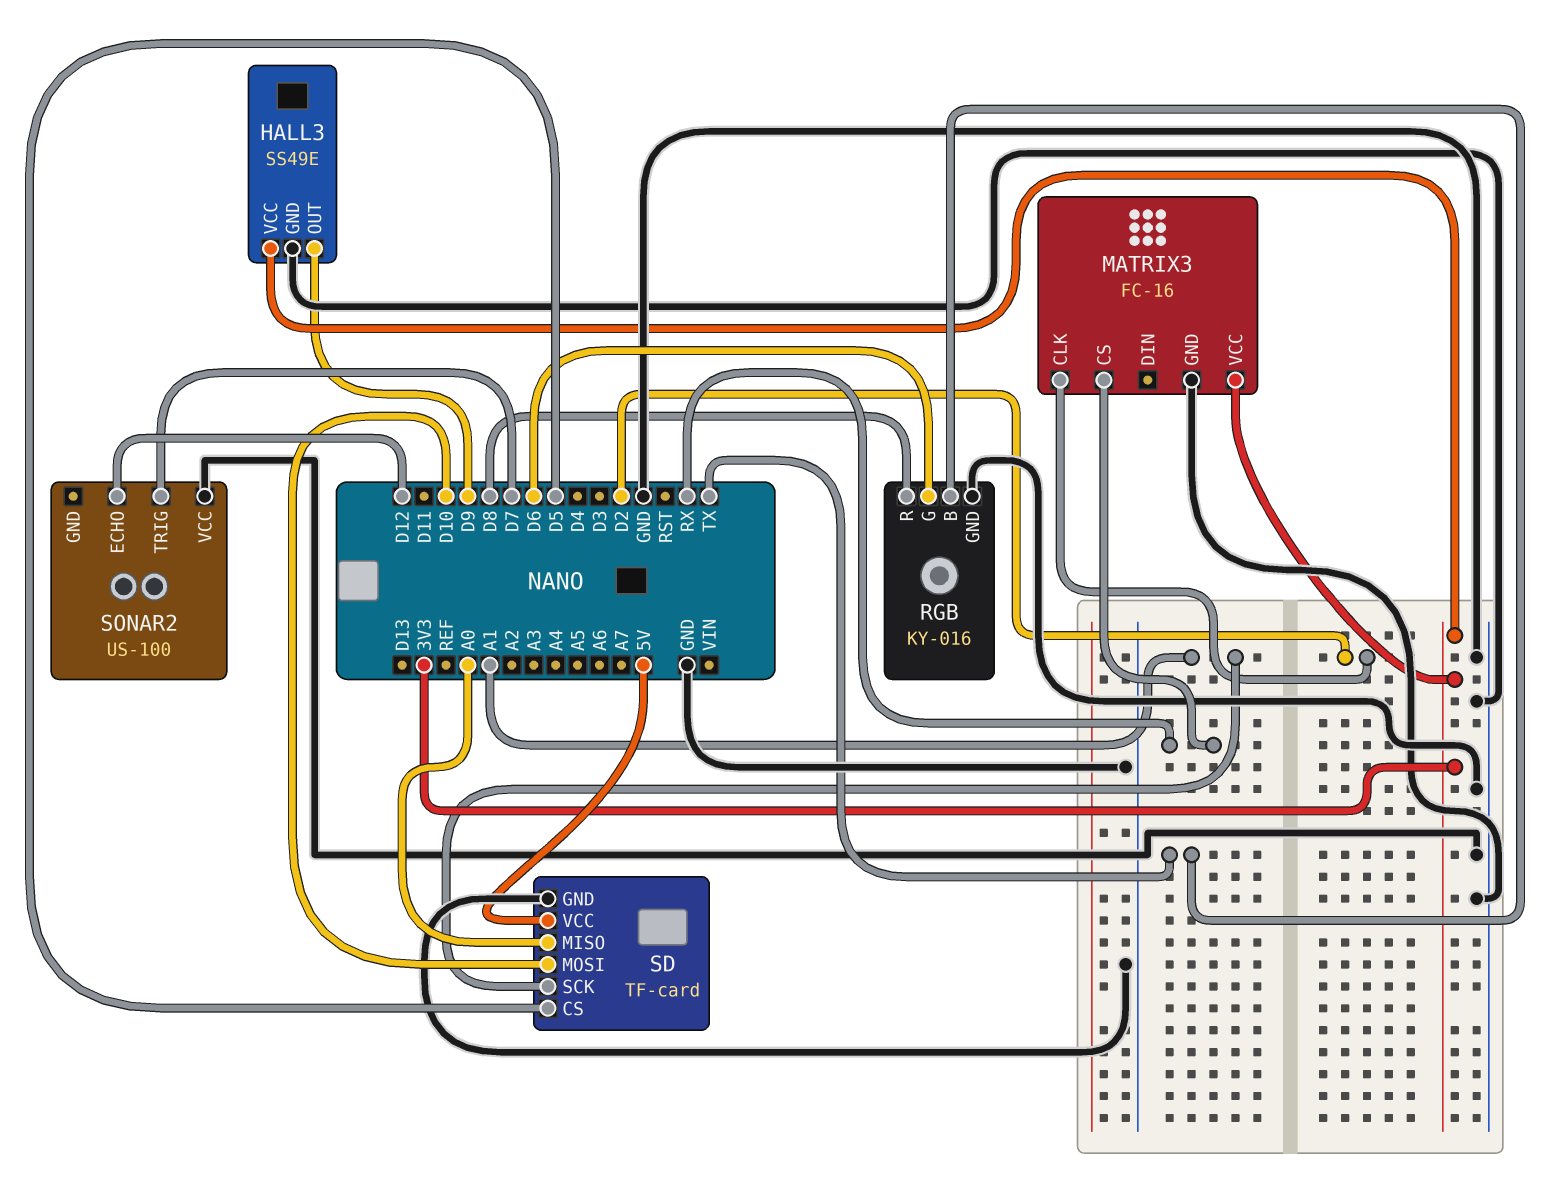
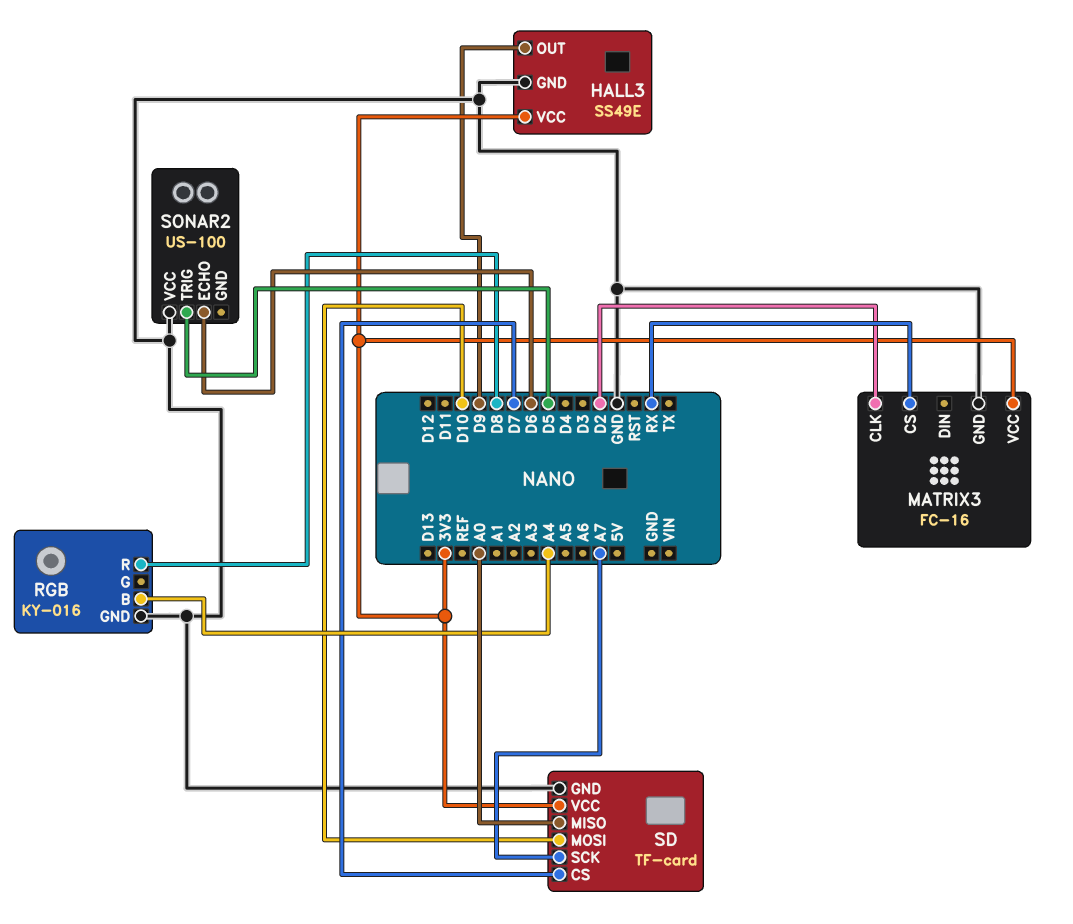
RGB pin B: TX -> A4
RGB pin G: D6 -> none
SD pin CS: D5 -> D7
SD pin SCK: A1 -> A7
SD pin VCC: 5V -> 3V3
SONAR2 pin ECHO: D12 -> D6
SONAR2 pin TRIG: D7 -> D5

